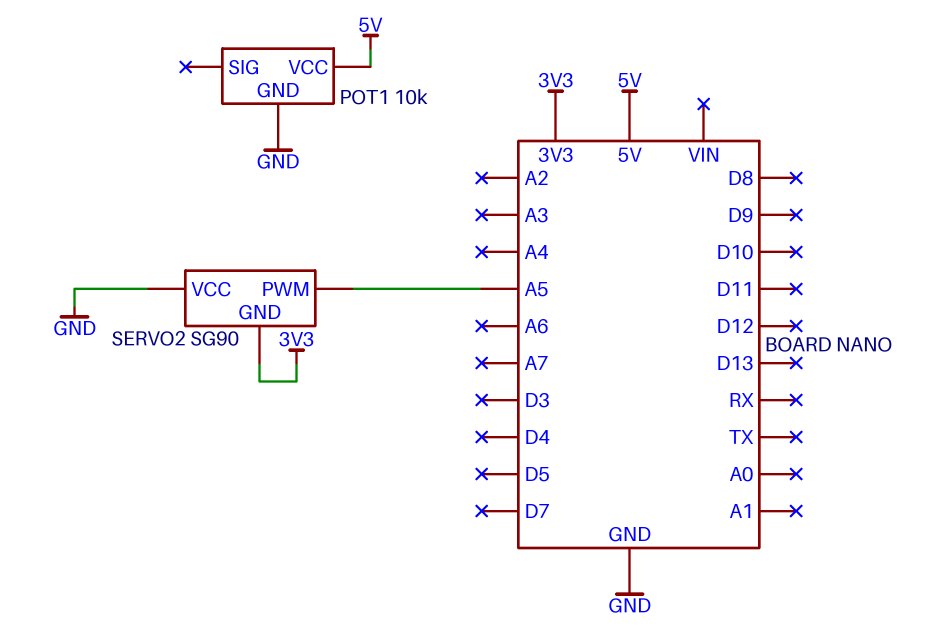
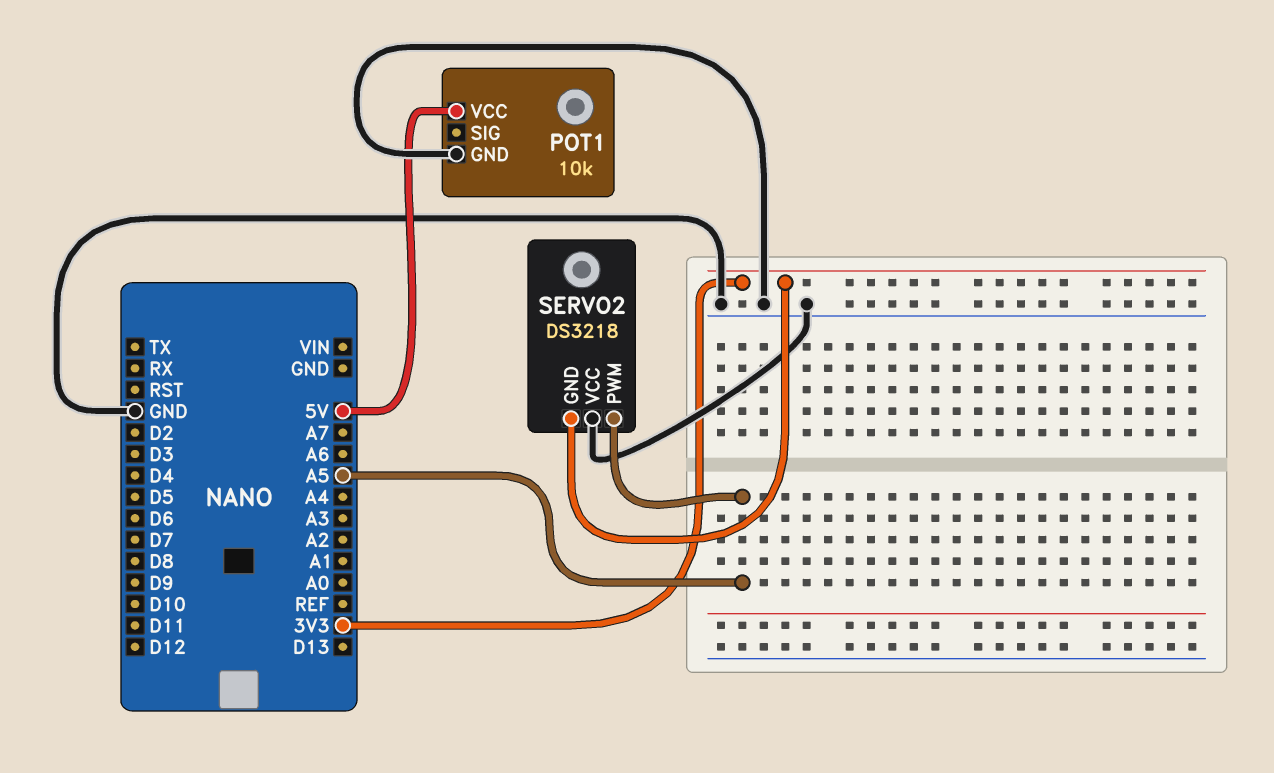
SERVO2: SG90 -> DS3218

